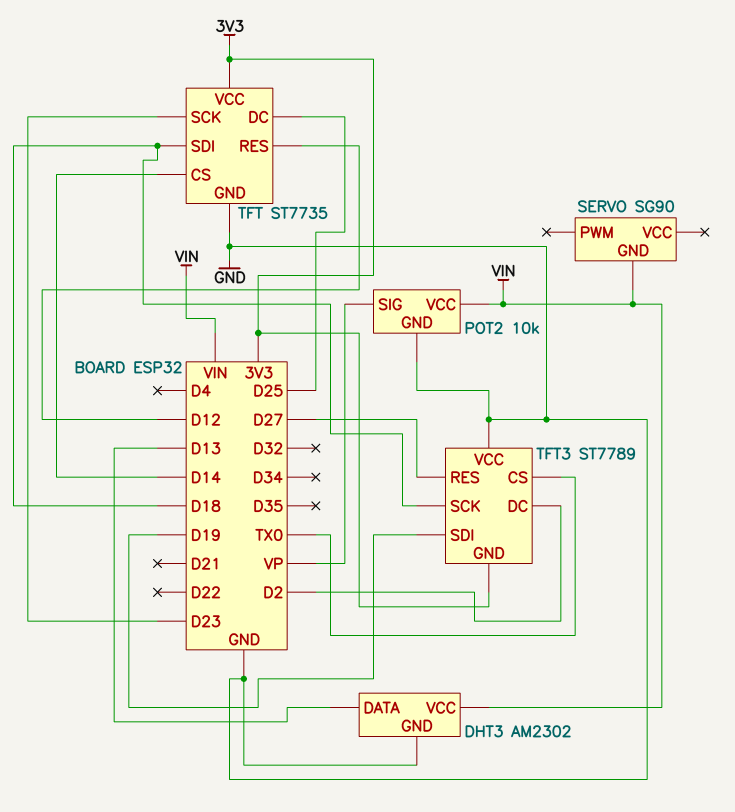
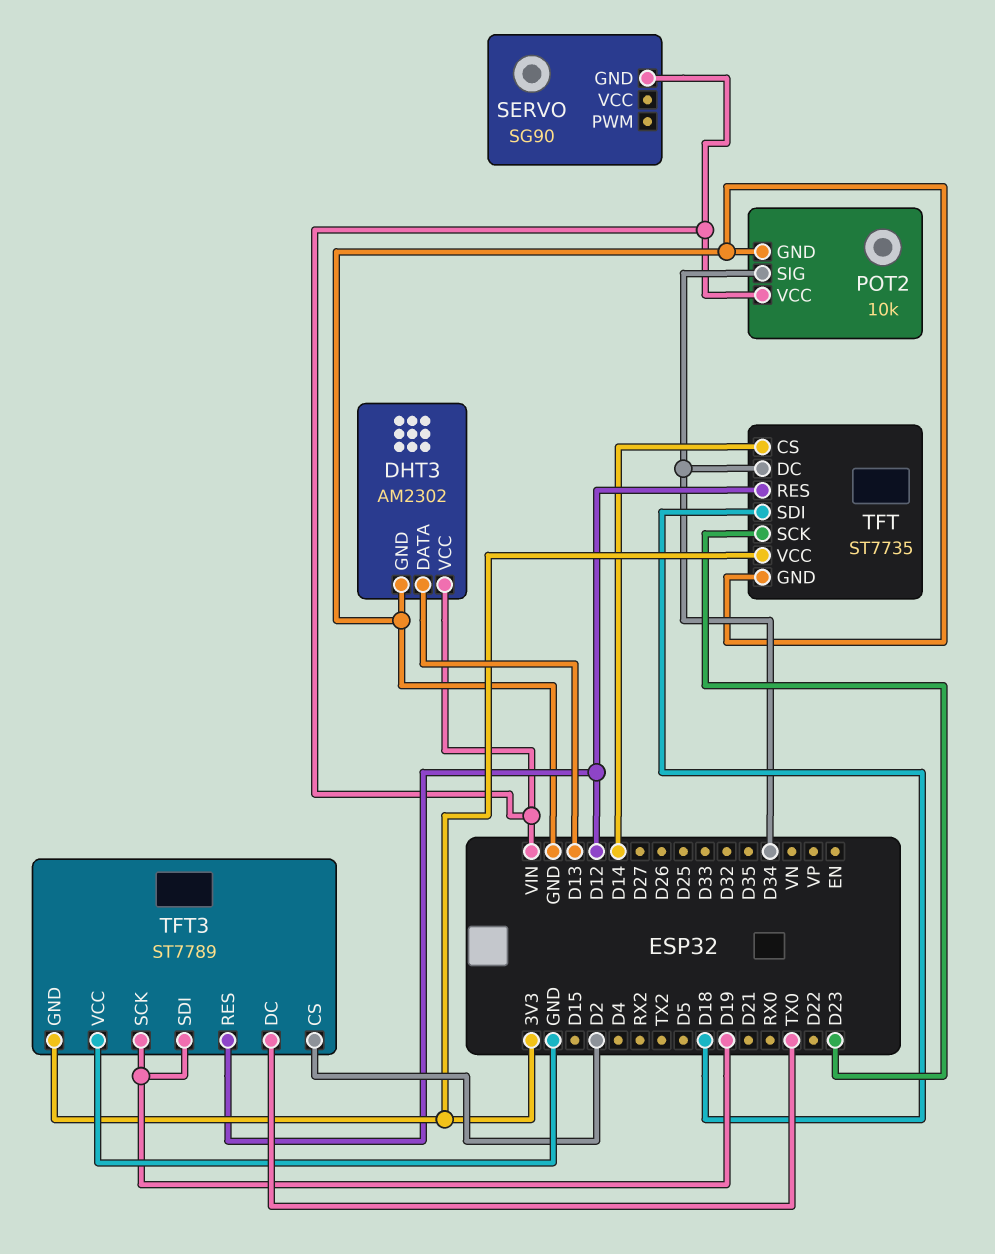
POT2 pin SIG: VP -> D34
TFT pin DC: D25 -> D34
TFT3 pin CS: TX0 -> D2
TFT3 pin DC: D2 -> TX0
TFT3 pin RES: D27 -> D12
TFT3 pin SCK: D18 -> D19

